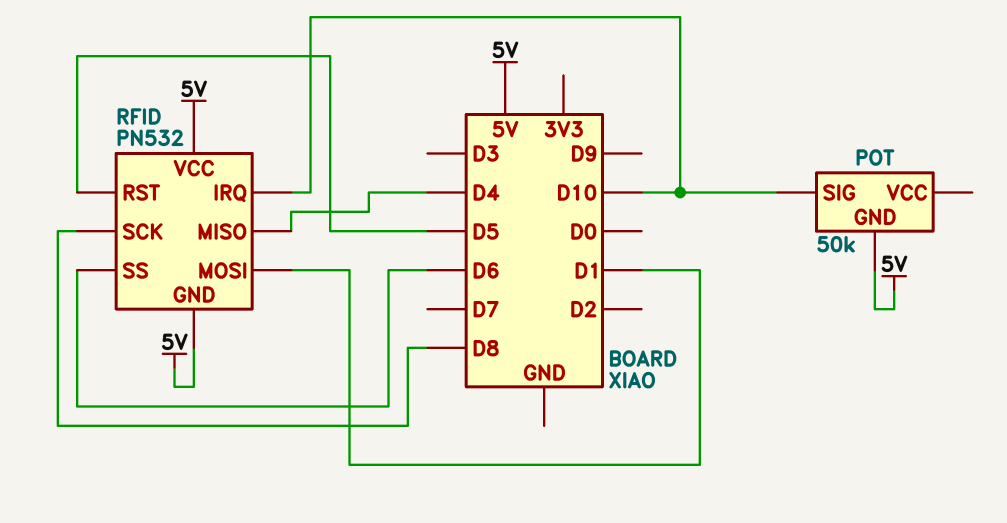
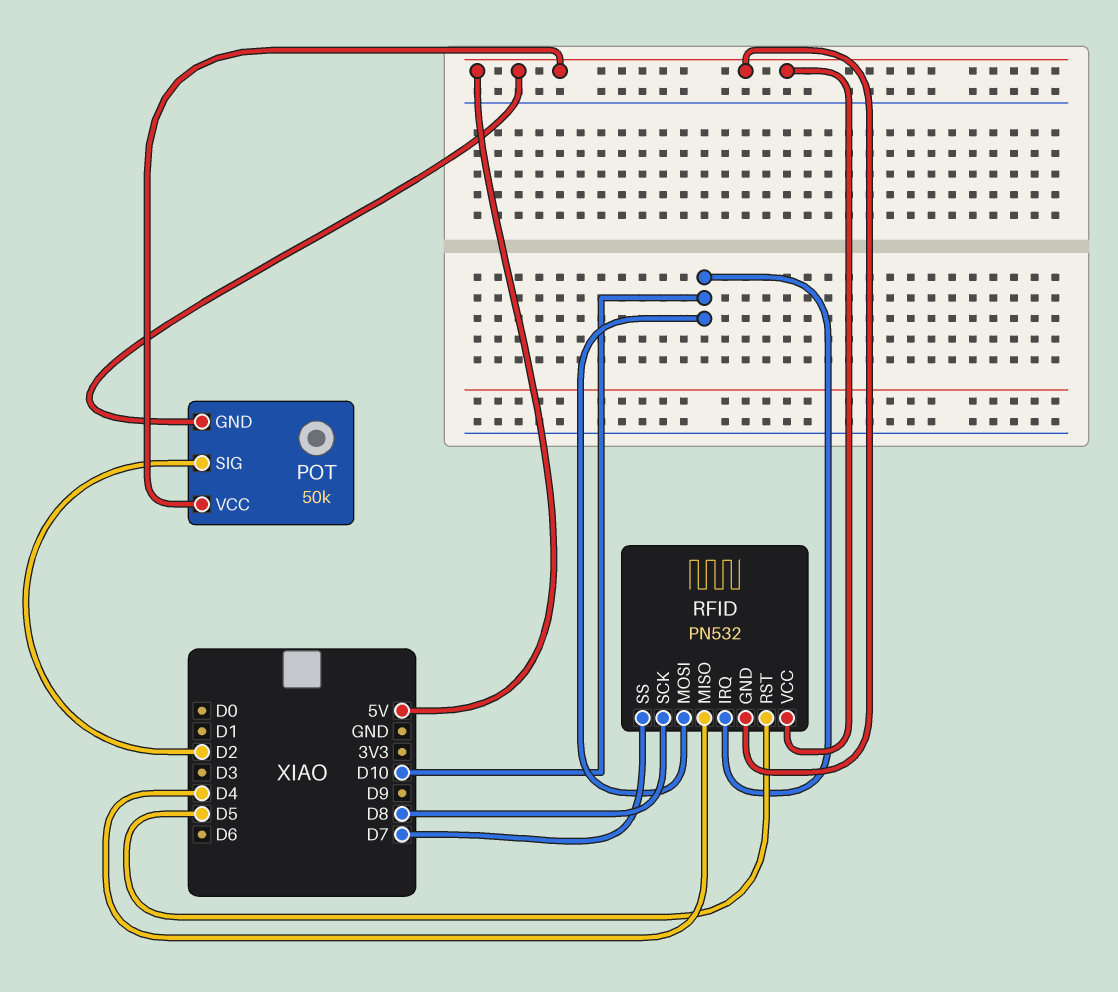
POT pin SIG: D10 -> D2
POT pin VCC: none -> 5V
RFID pin MOSI: D1 -> D10
RFID pin SS: D6 -> D7

